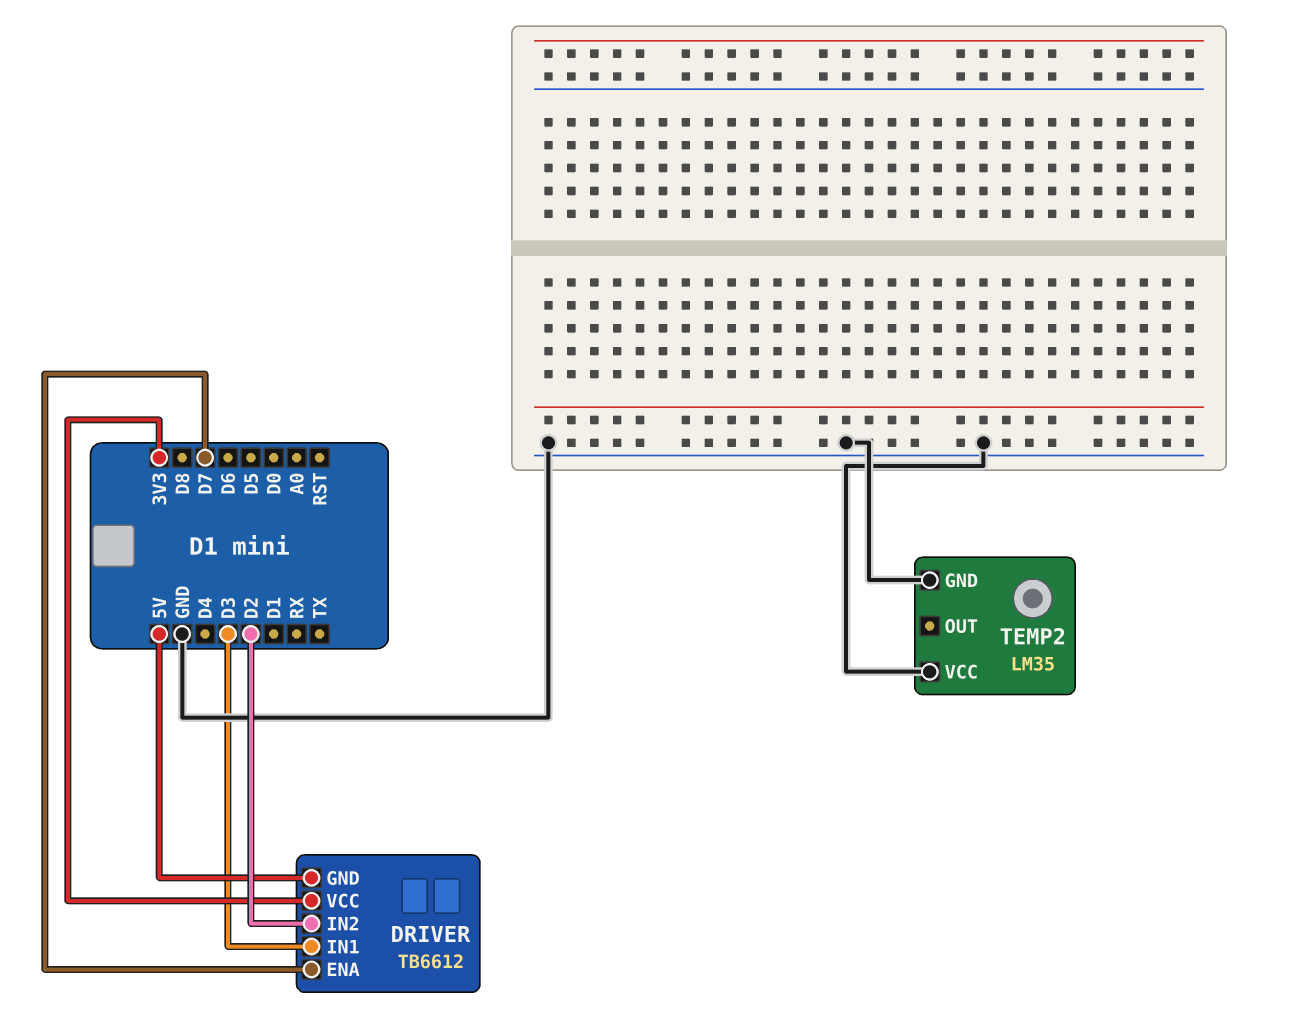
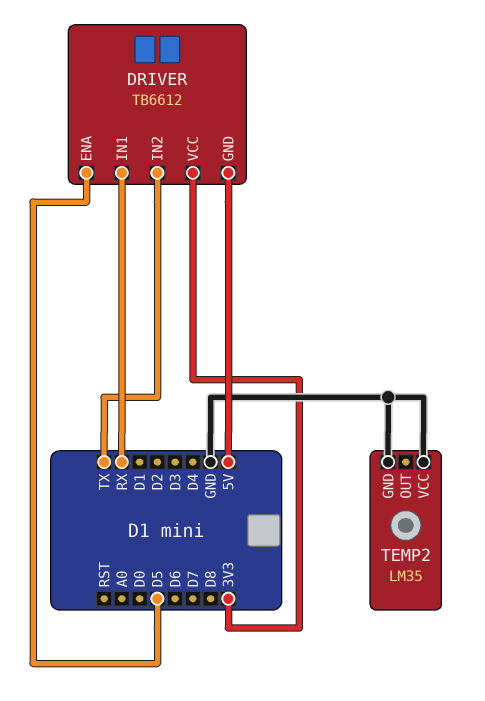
DRIVER pin ENA: D7 -> D5
DRIVER pin IN1: D3 -> RX
DRIVER pin IN2: D2 -> TX

